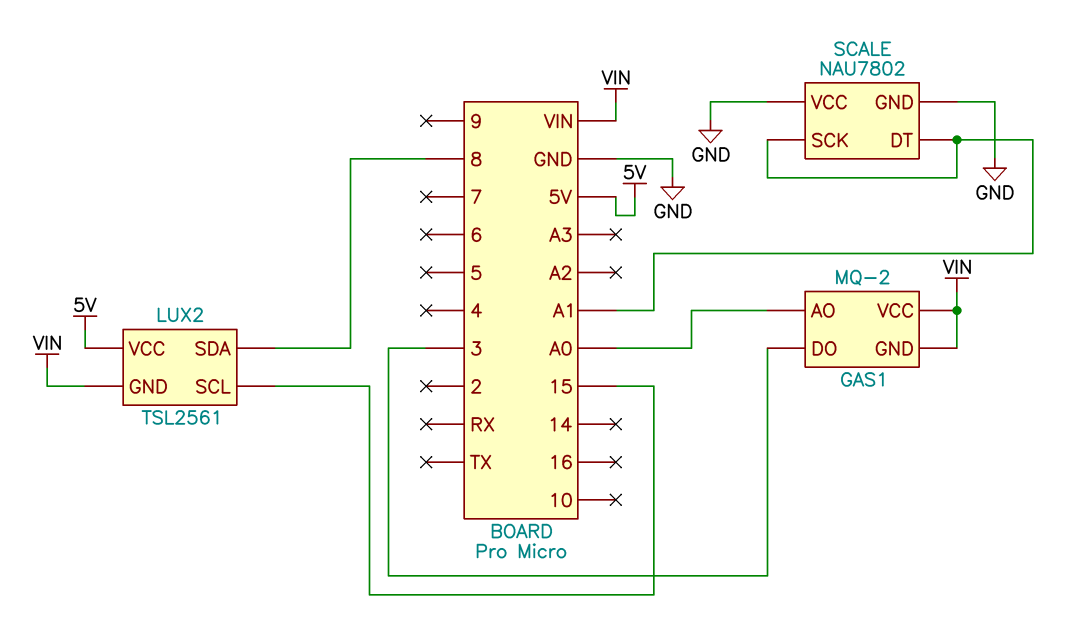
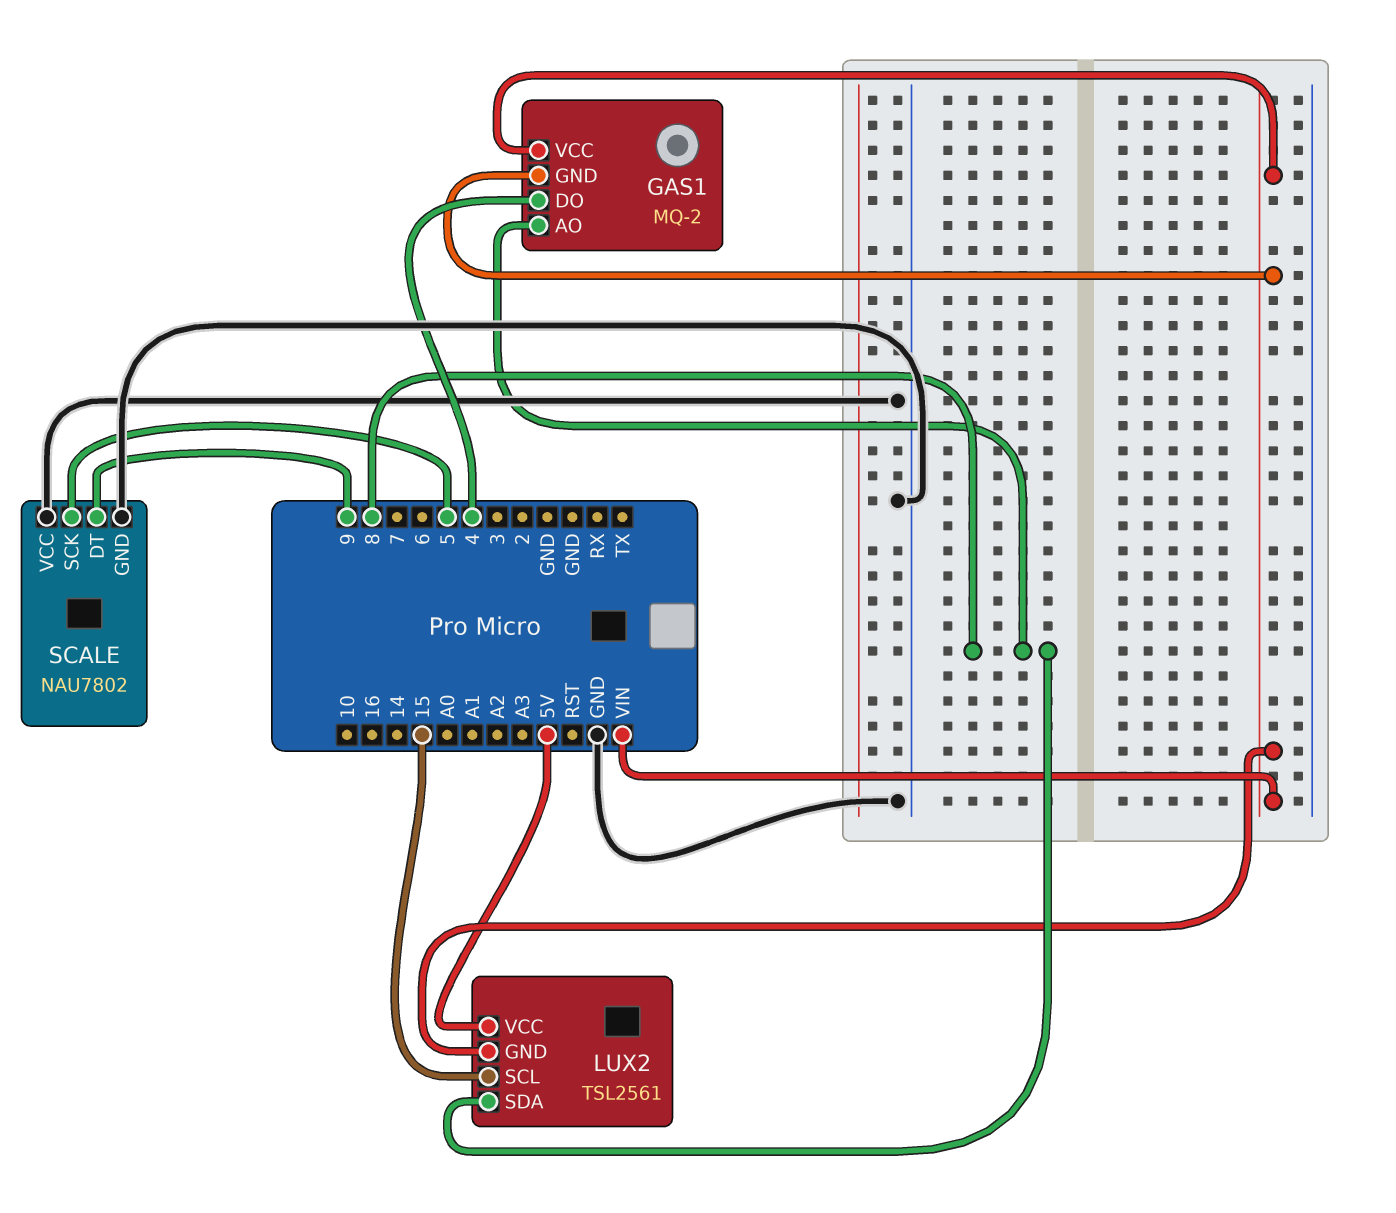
GAS1 pin AO: A0 -> 8
GAS1 pin DO: 3 -> 4
SCALE pin DT: A1 -> 9
SCALE pin SCK: A1 -> 5

